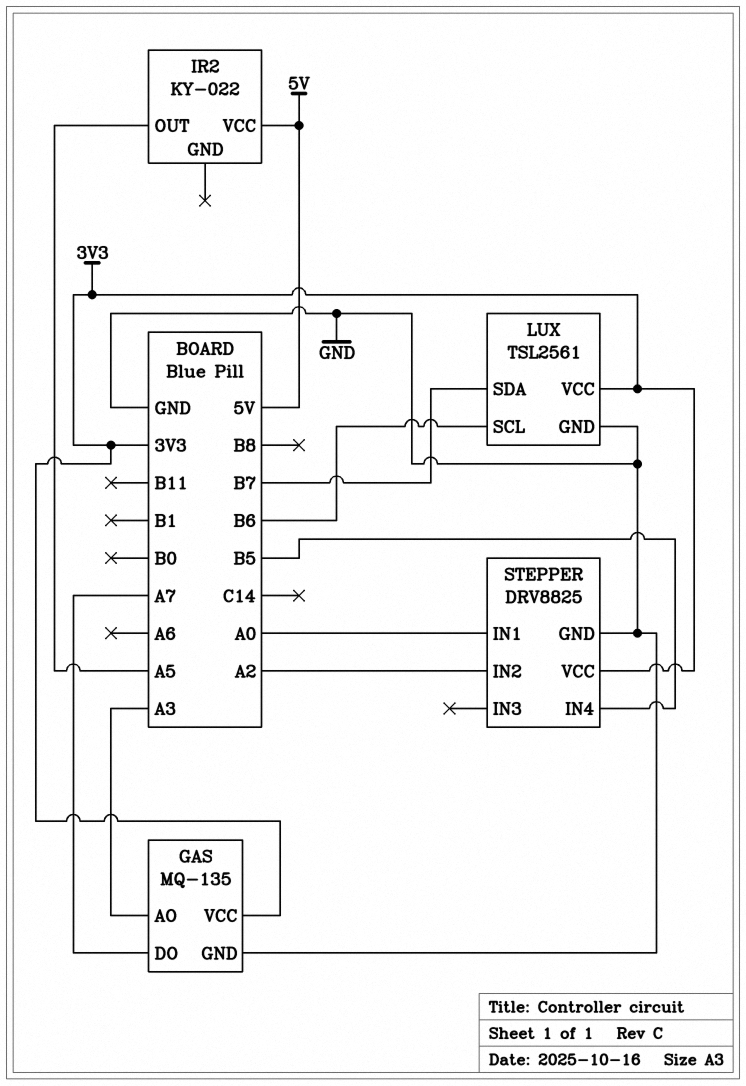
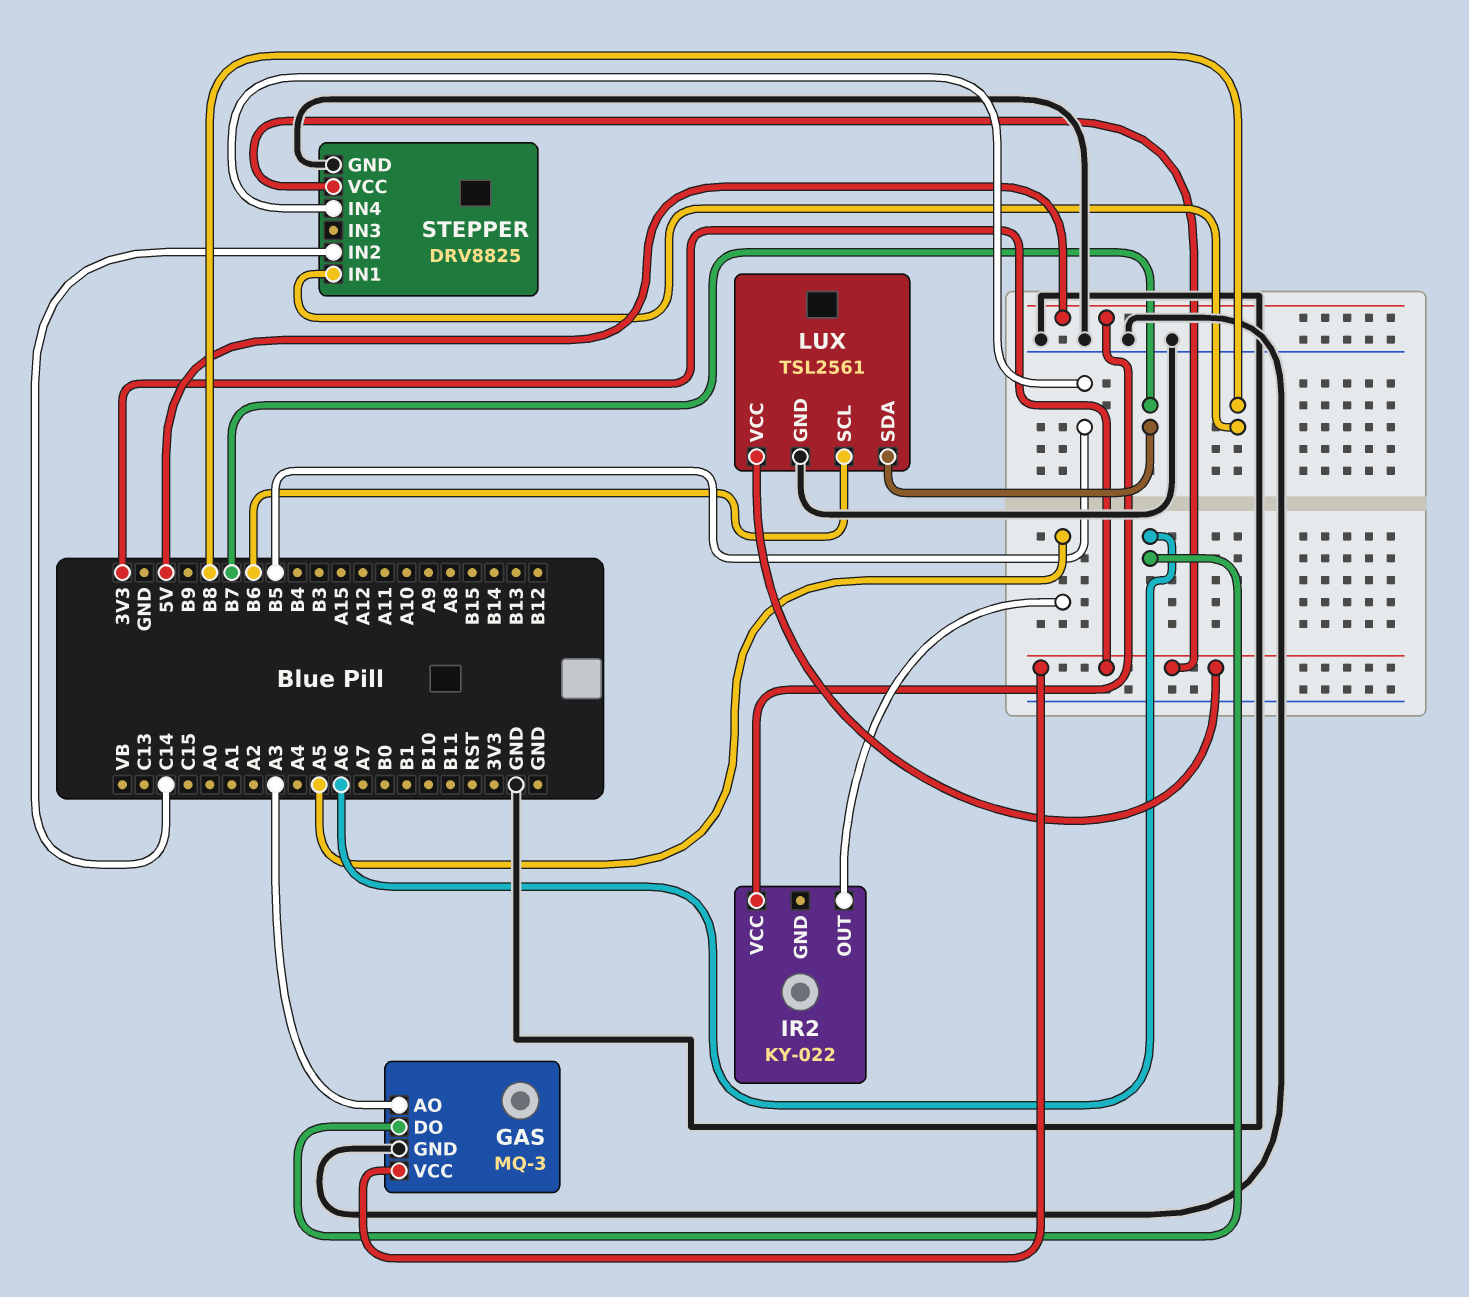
GAS: MQ-135 -> MQ-3
GAS pin DO: A7 -> A6
STEPPER pin IN1: A0 -> B8
STEPPER pin IN2: A2 -> C14

